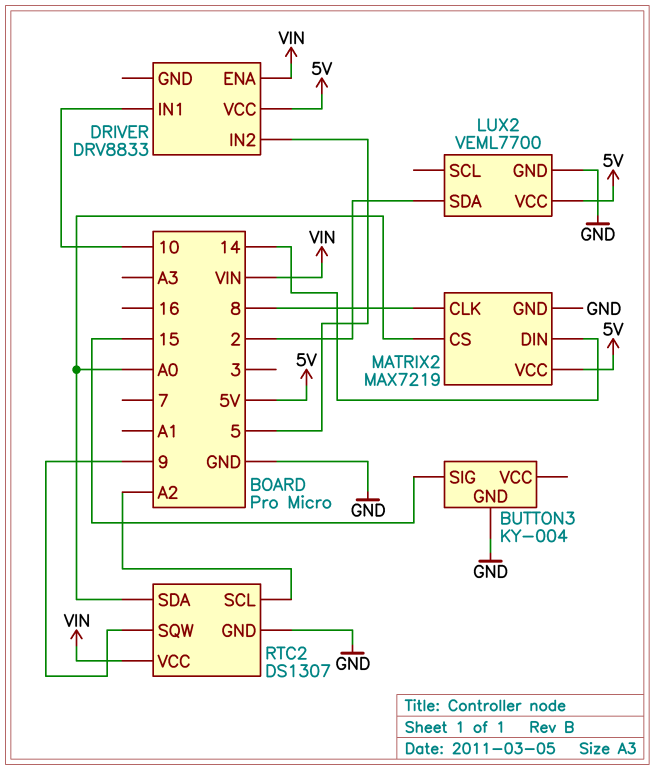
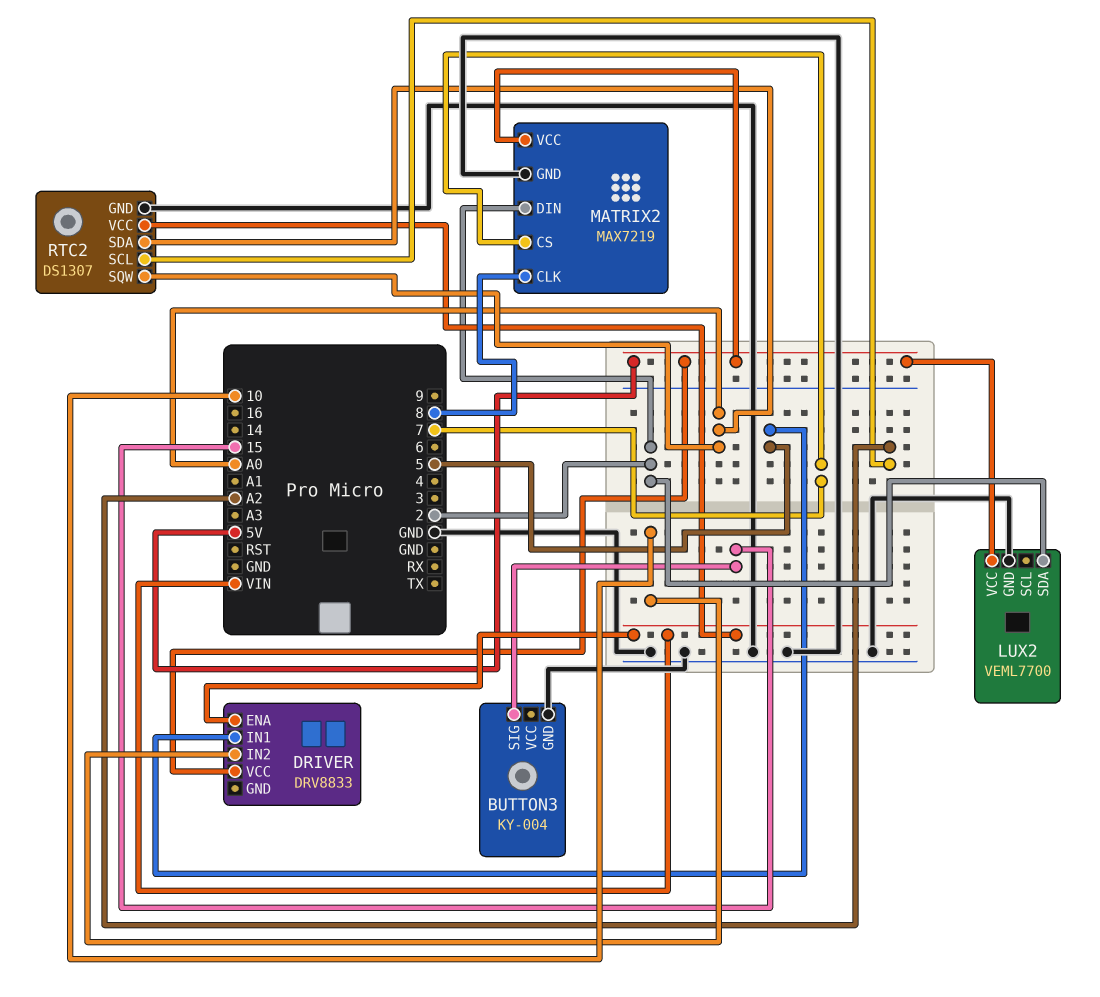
DRIVER pin IN1: 10 -> 5
DRIVER pin IN2: 5 -> 10
MATRIX2 pin CS: A0 -> 7
MATRIX2 pin DIN: 14 -> 2
RTC2 pin SQW: 9 -> A0

